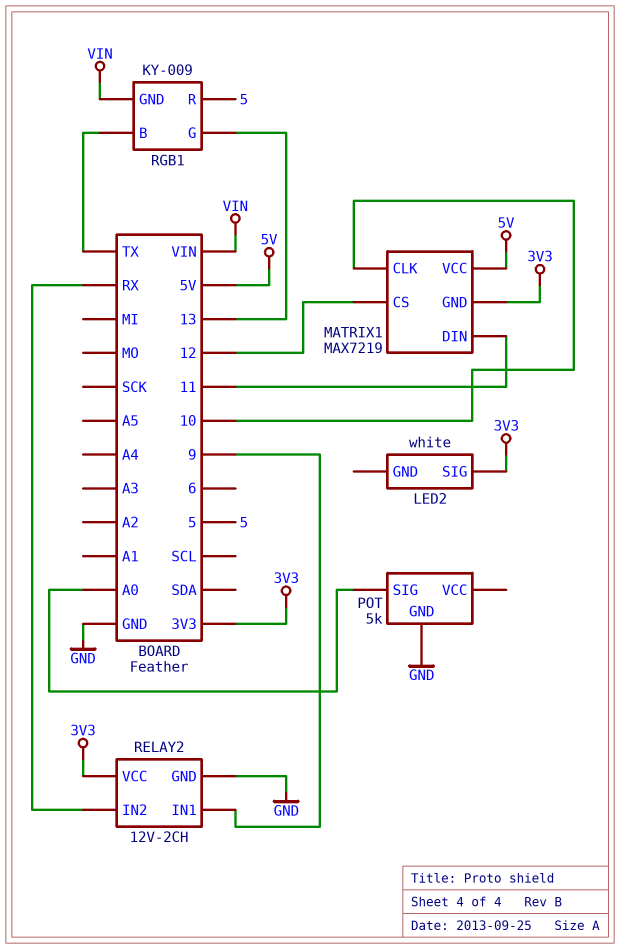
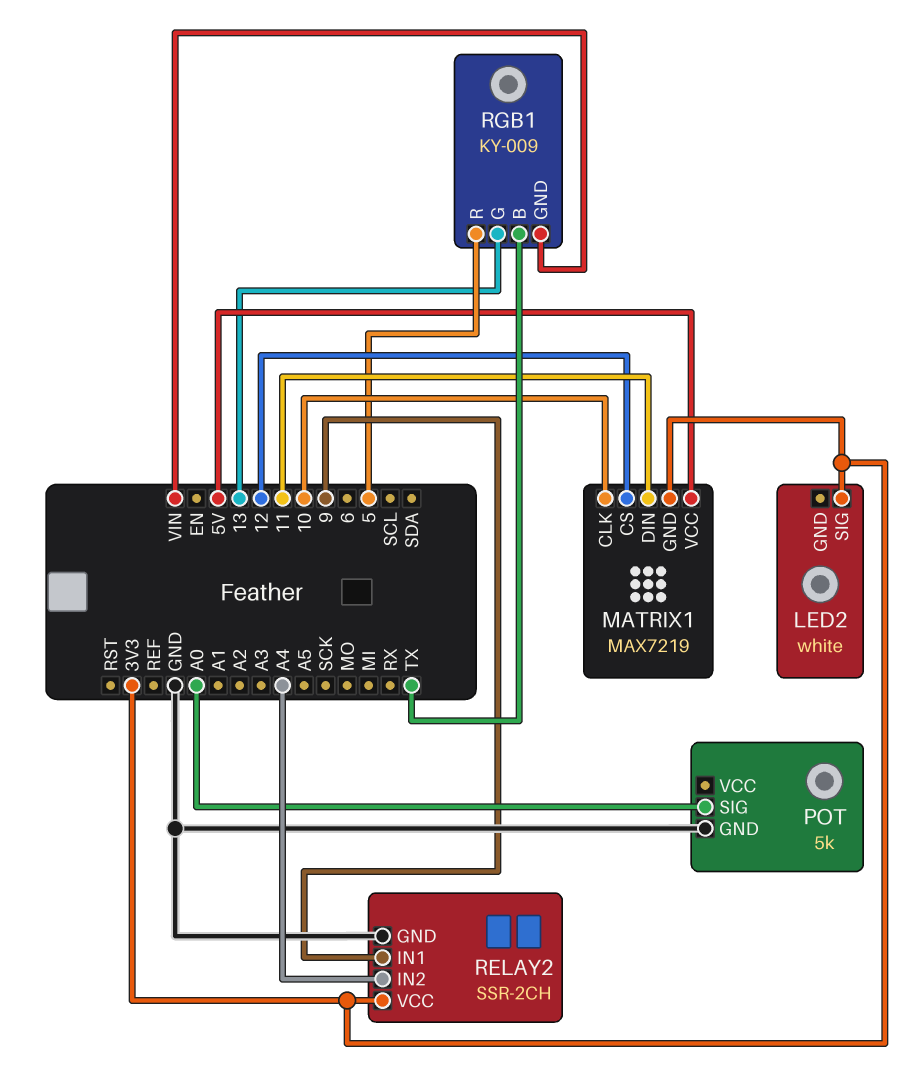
RELAY2: 12V-2CH -> SSR-2CH
RELAY2 pin IN2: RX -> A4

